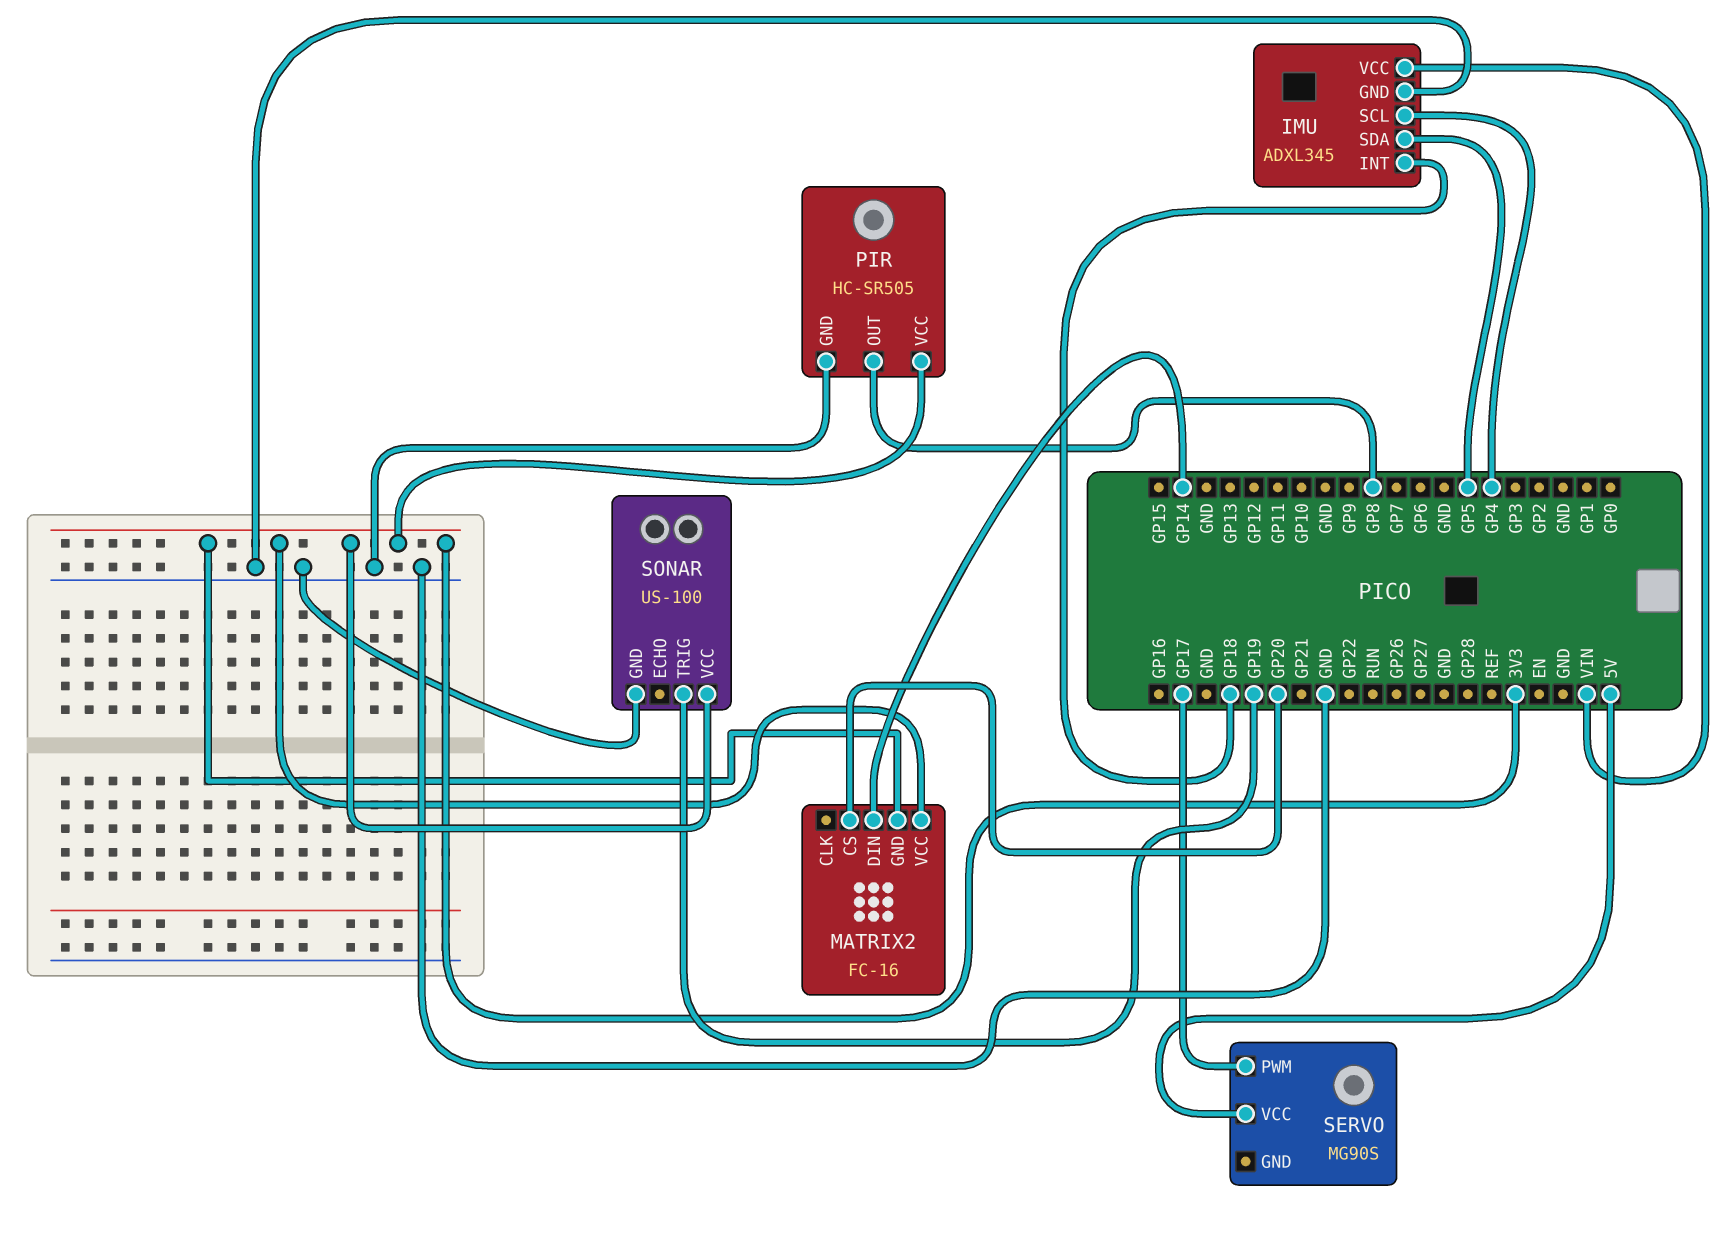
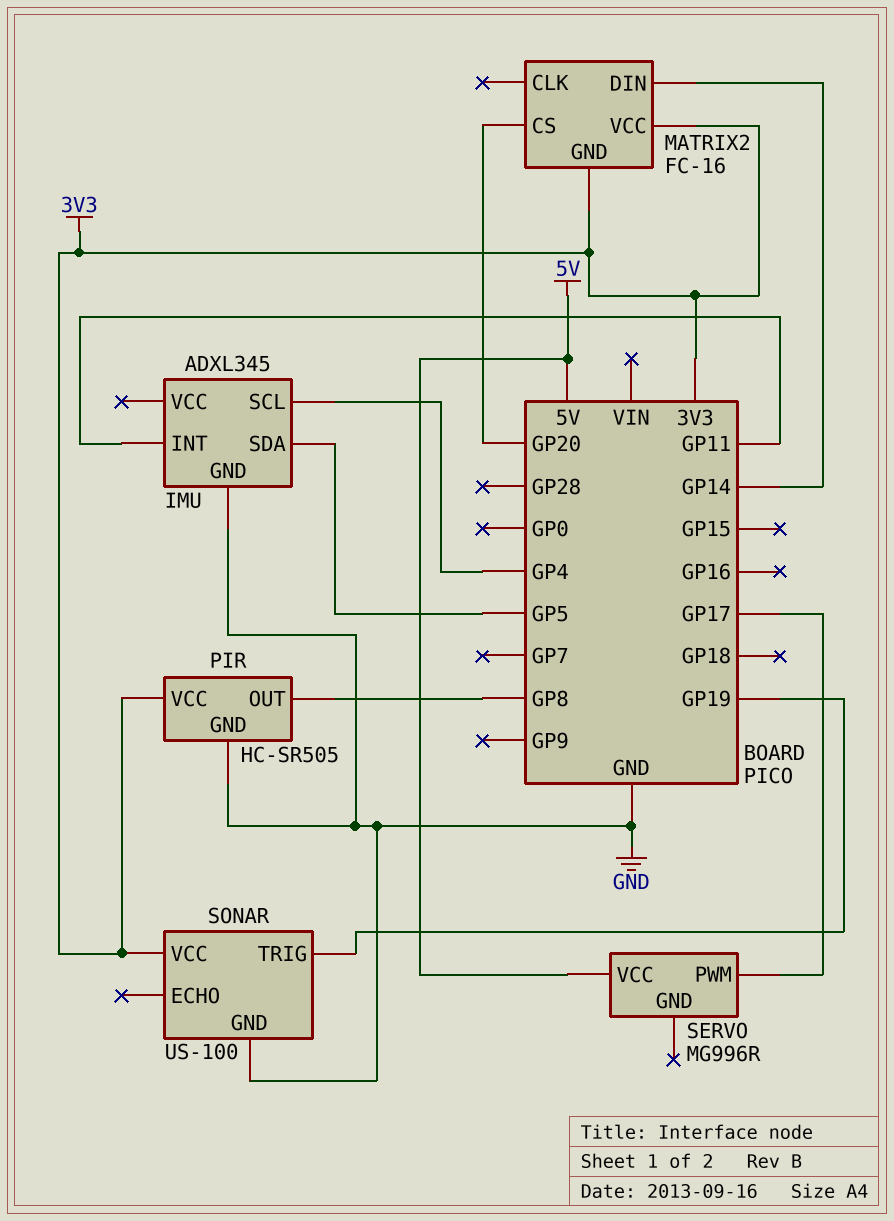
IMU pin INT: GP18 -> GP11
IMU pin VCC: VIN -> none
SERVO: MG90S -> MG996R

